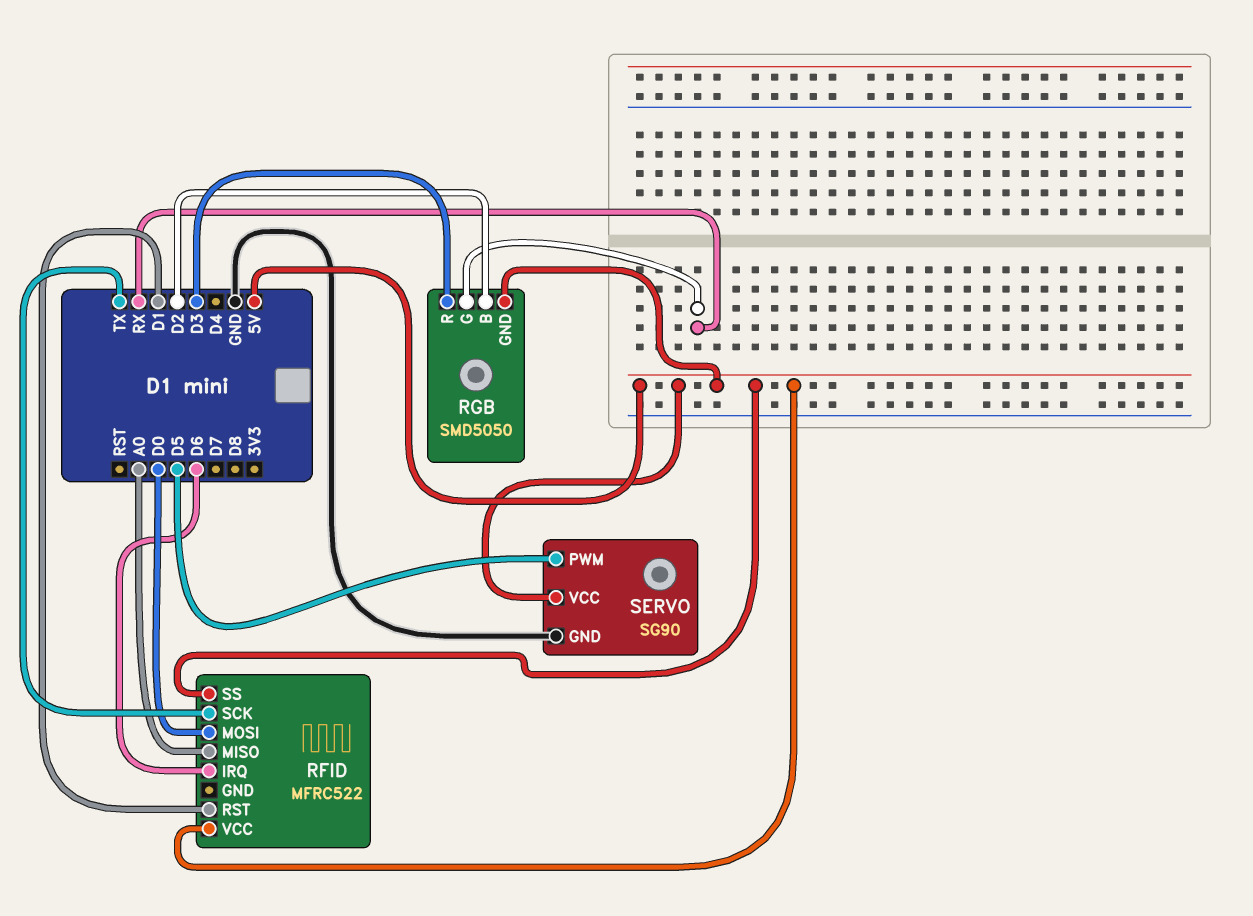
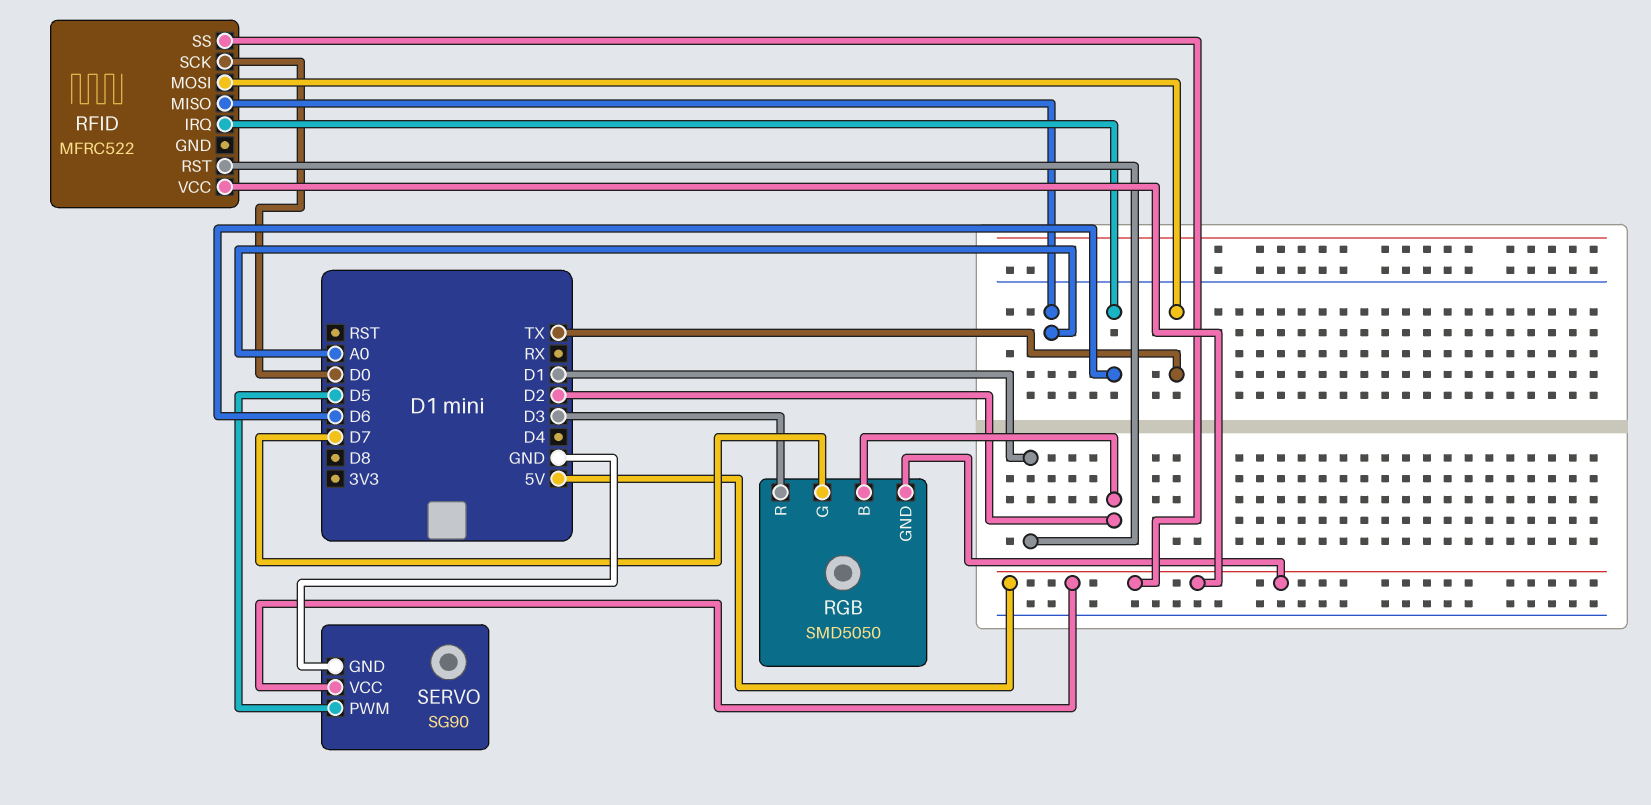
RFID pin MOSI: D0 -> TX
RFID pin SCK: TX -> D0
RGB pin G: RX -> D7

